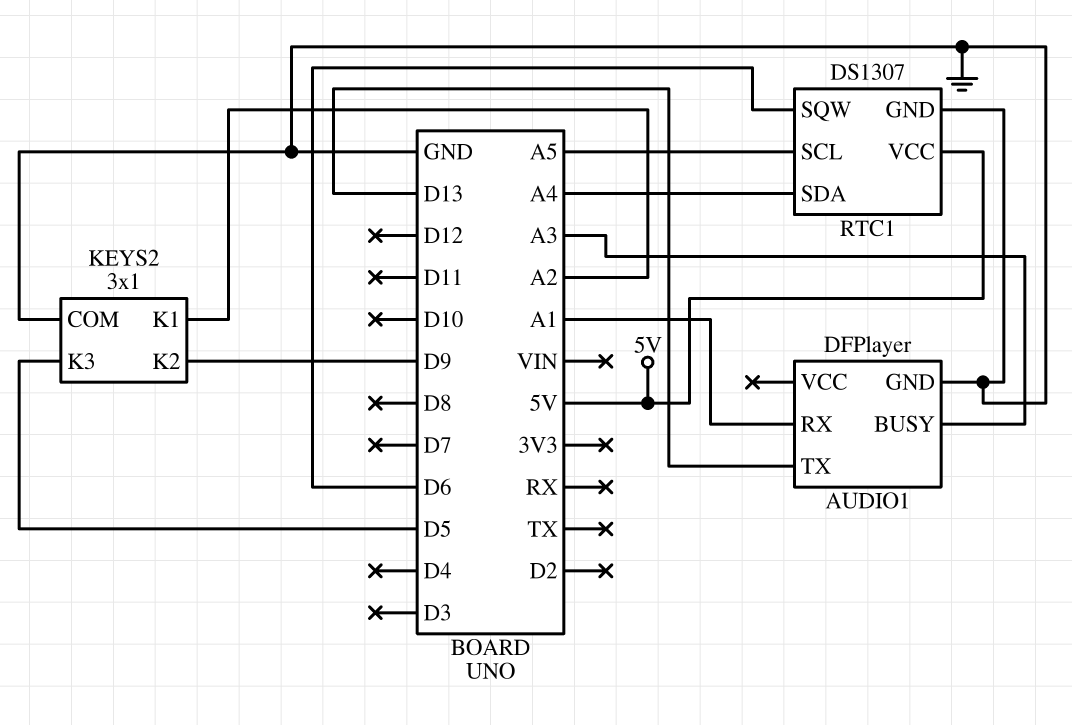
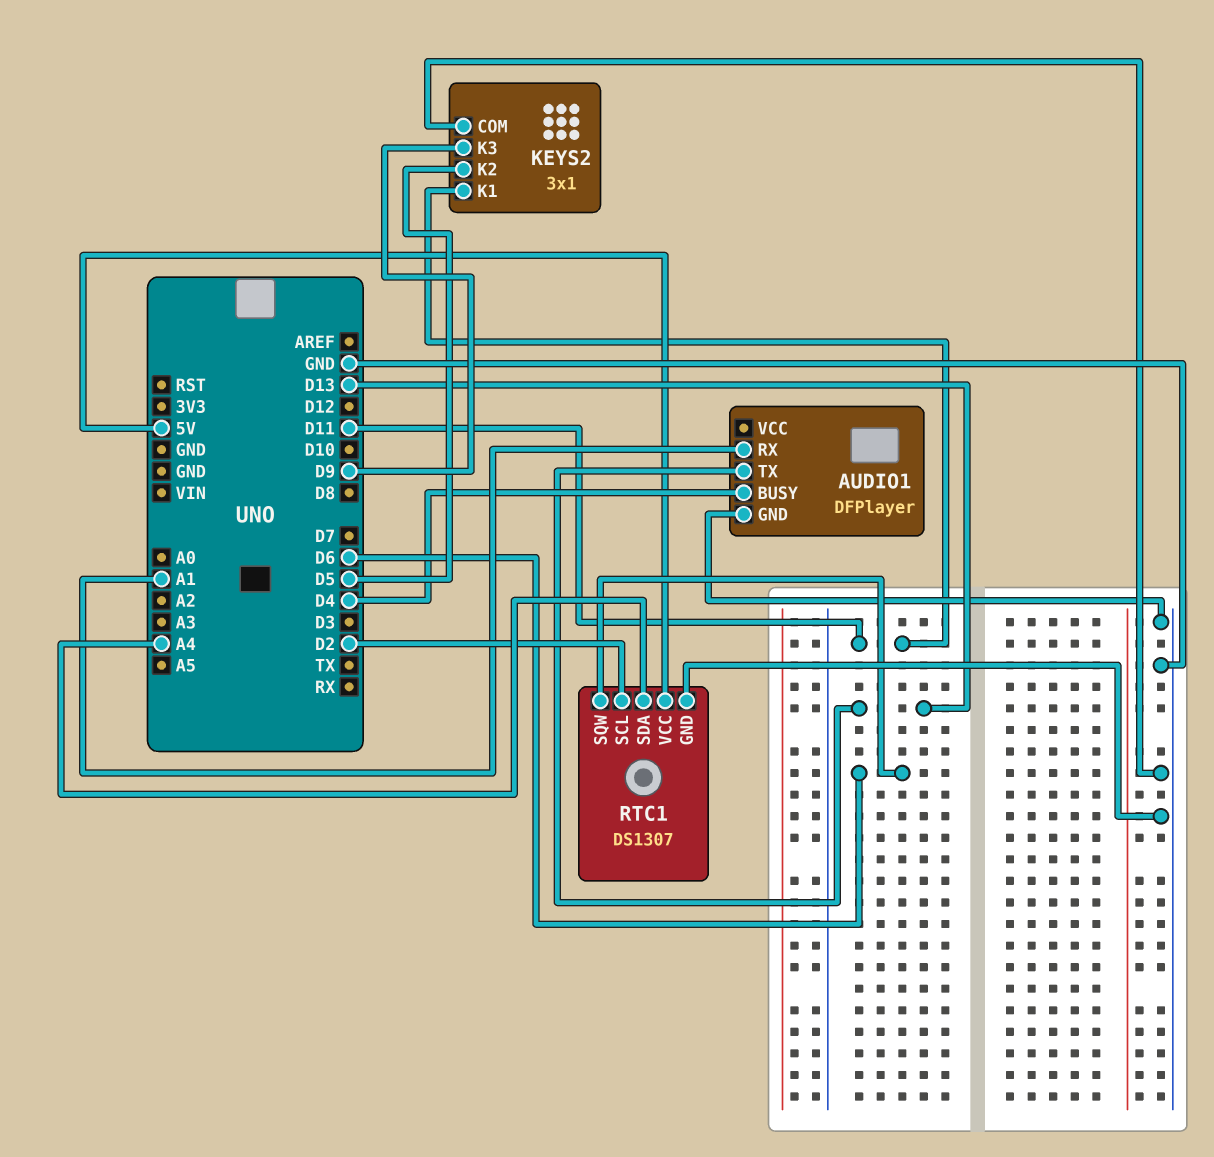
AUDIO1 pin BUSY: A3 -> D4
KEYS2 pin K1: A2 -> D11
KEYS2 pin K2: D9 -> D5
KEYS2 pin K3: D5 -> D9
RTC1 pin SCL: A5 -> D2

